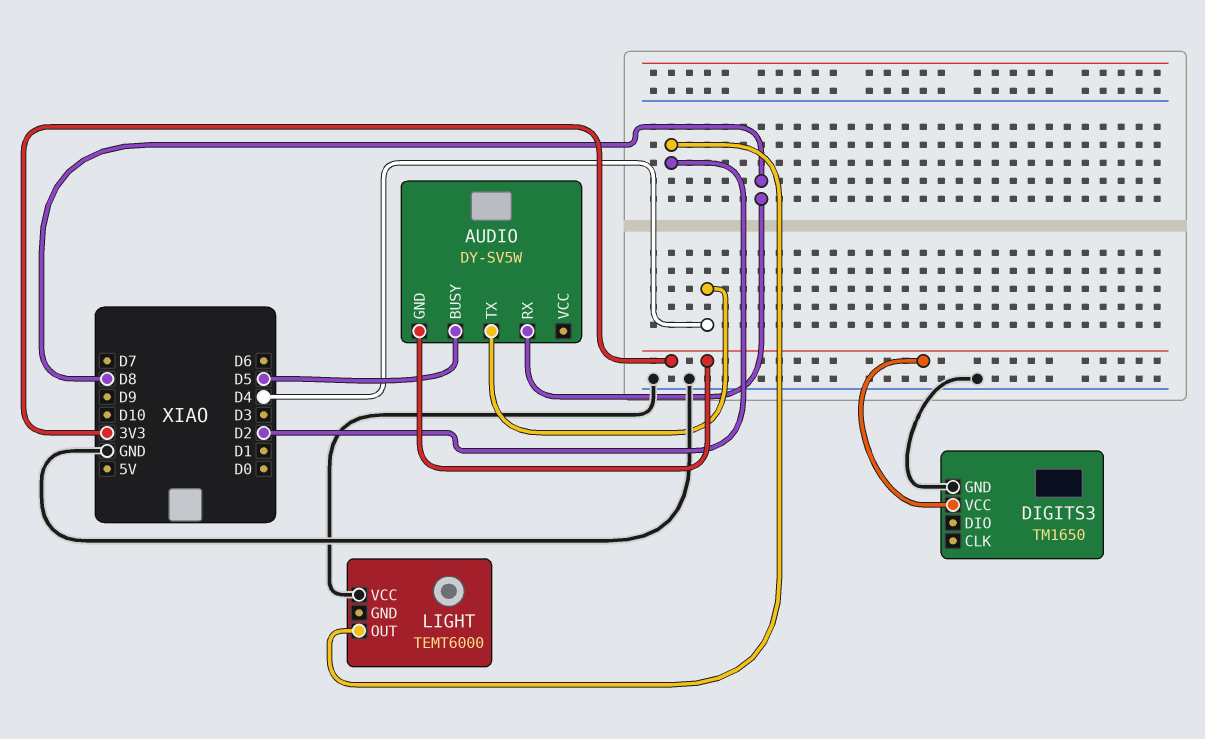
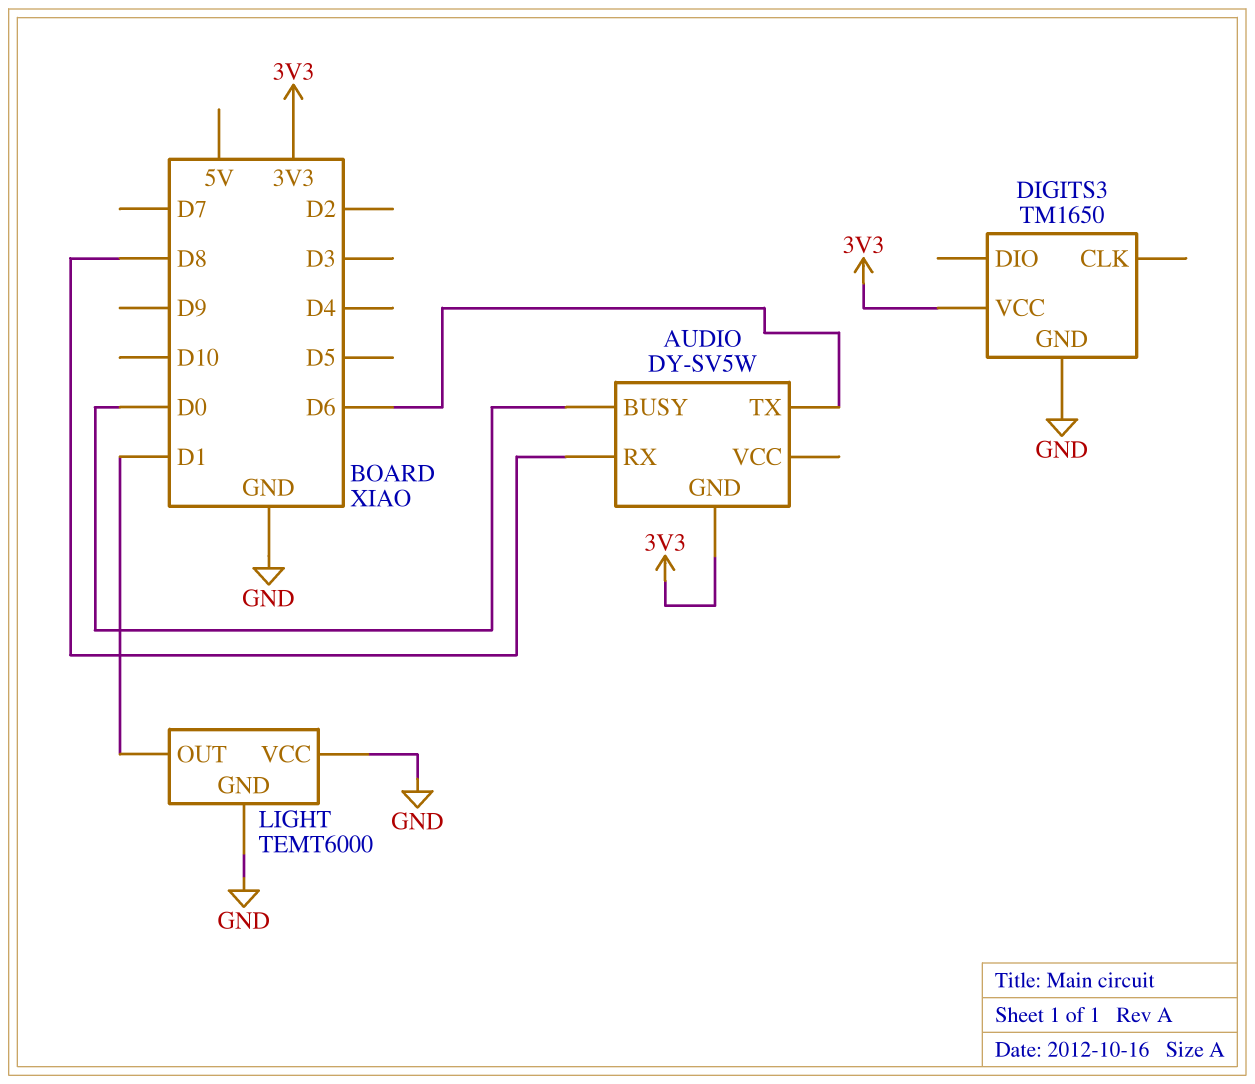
AUDIO pin BUSY: D5 -> D0
AUDIO pin TX: D4 -> D6
LIGHT pin GND: none -> GND
LIGHT pin OUT: D2 -> D1

